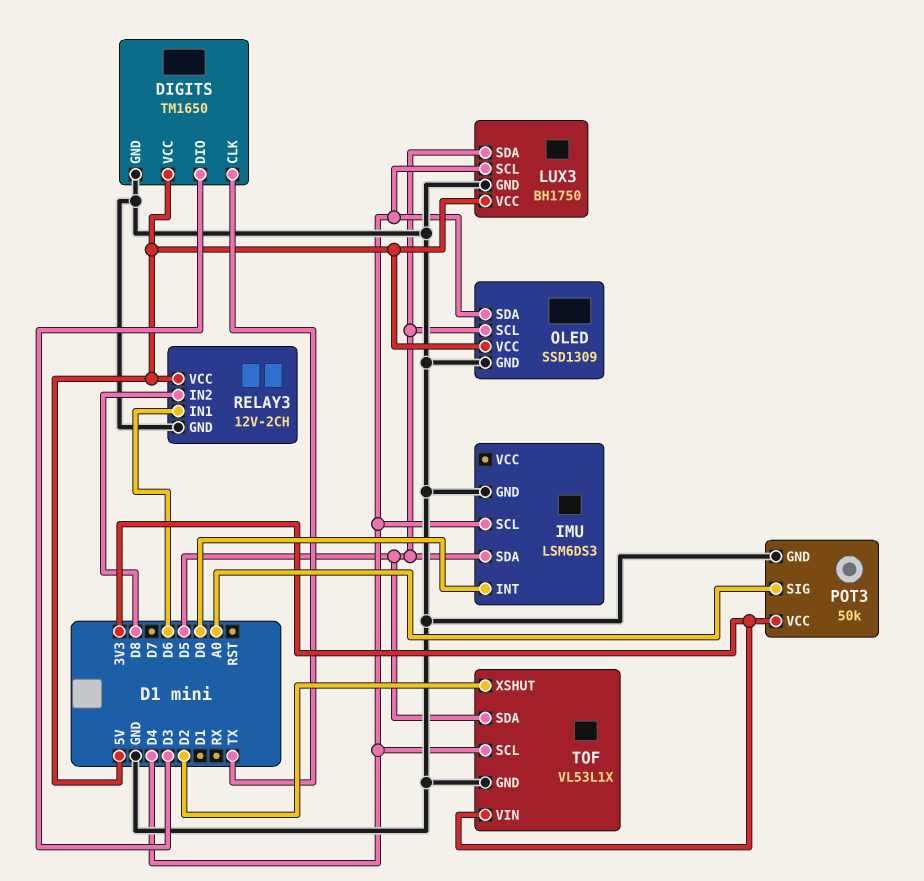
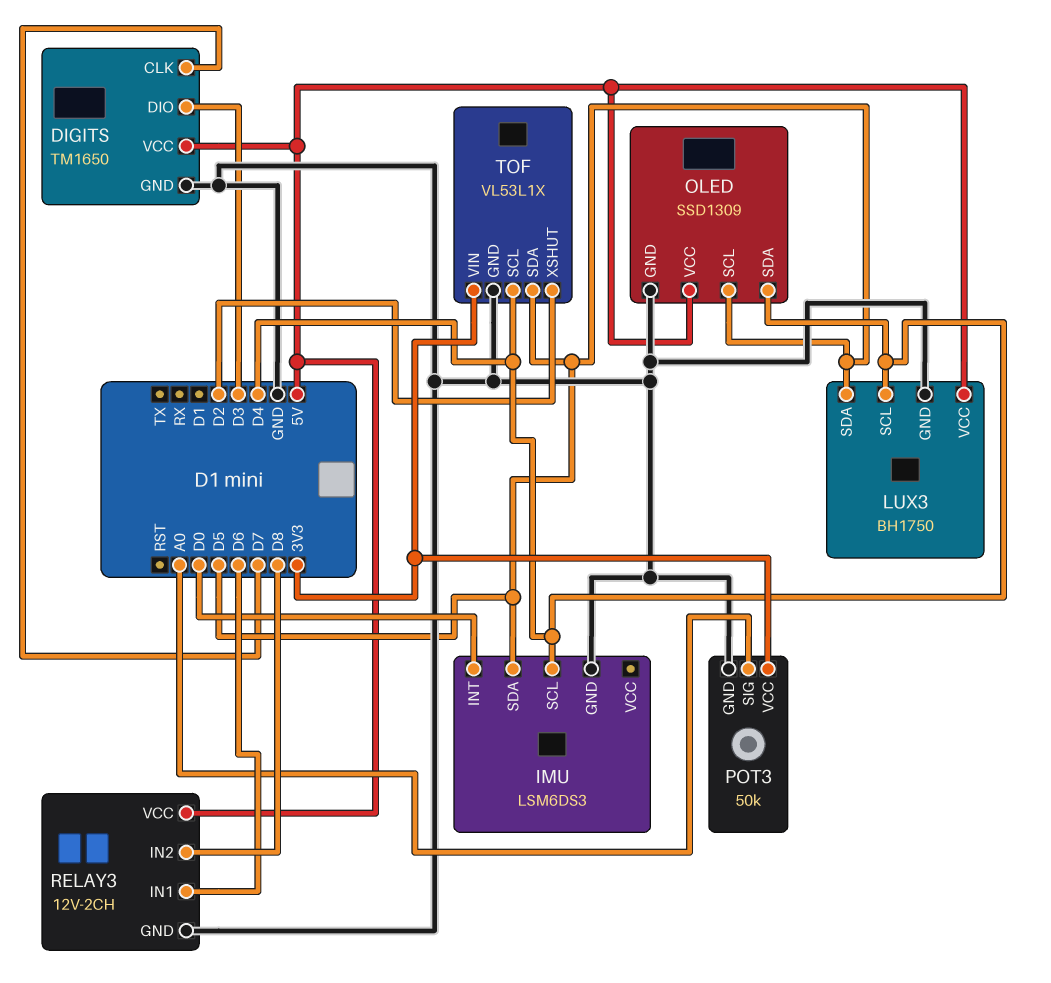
DIGITS pin CLK: TX -> D7

